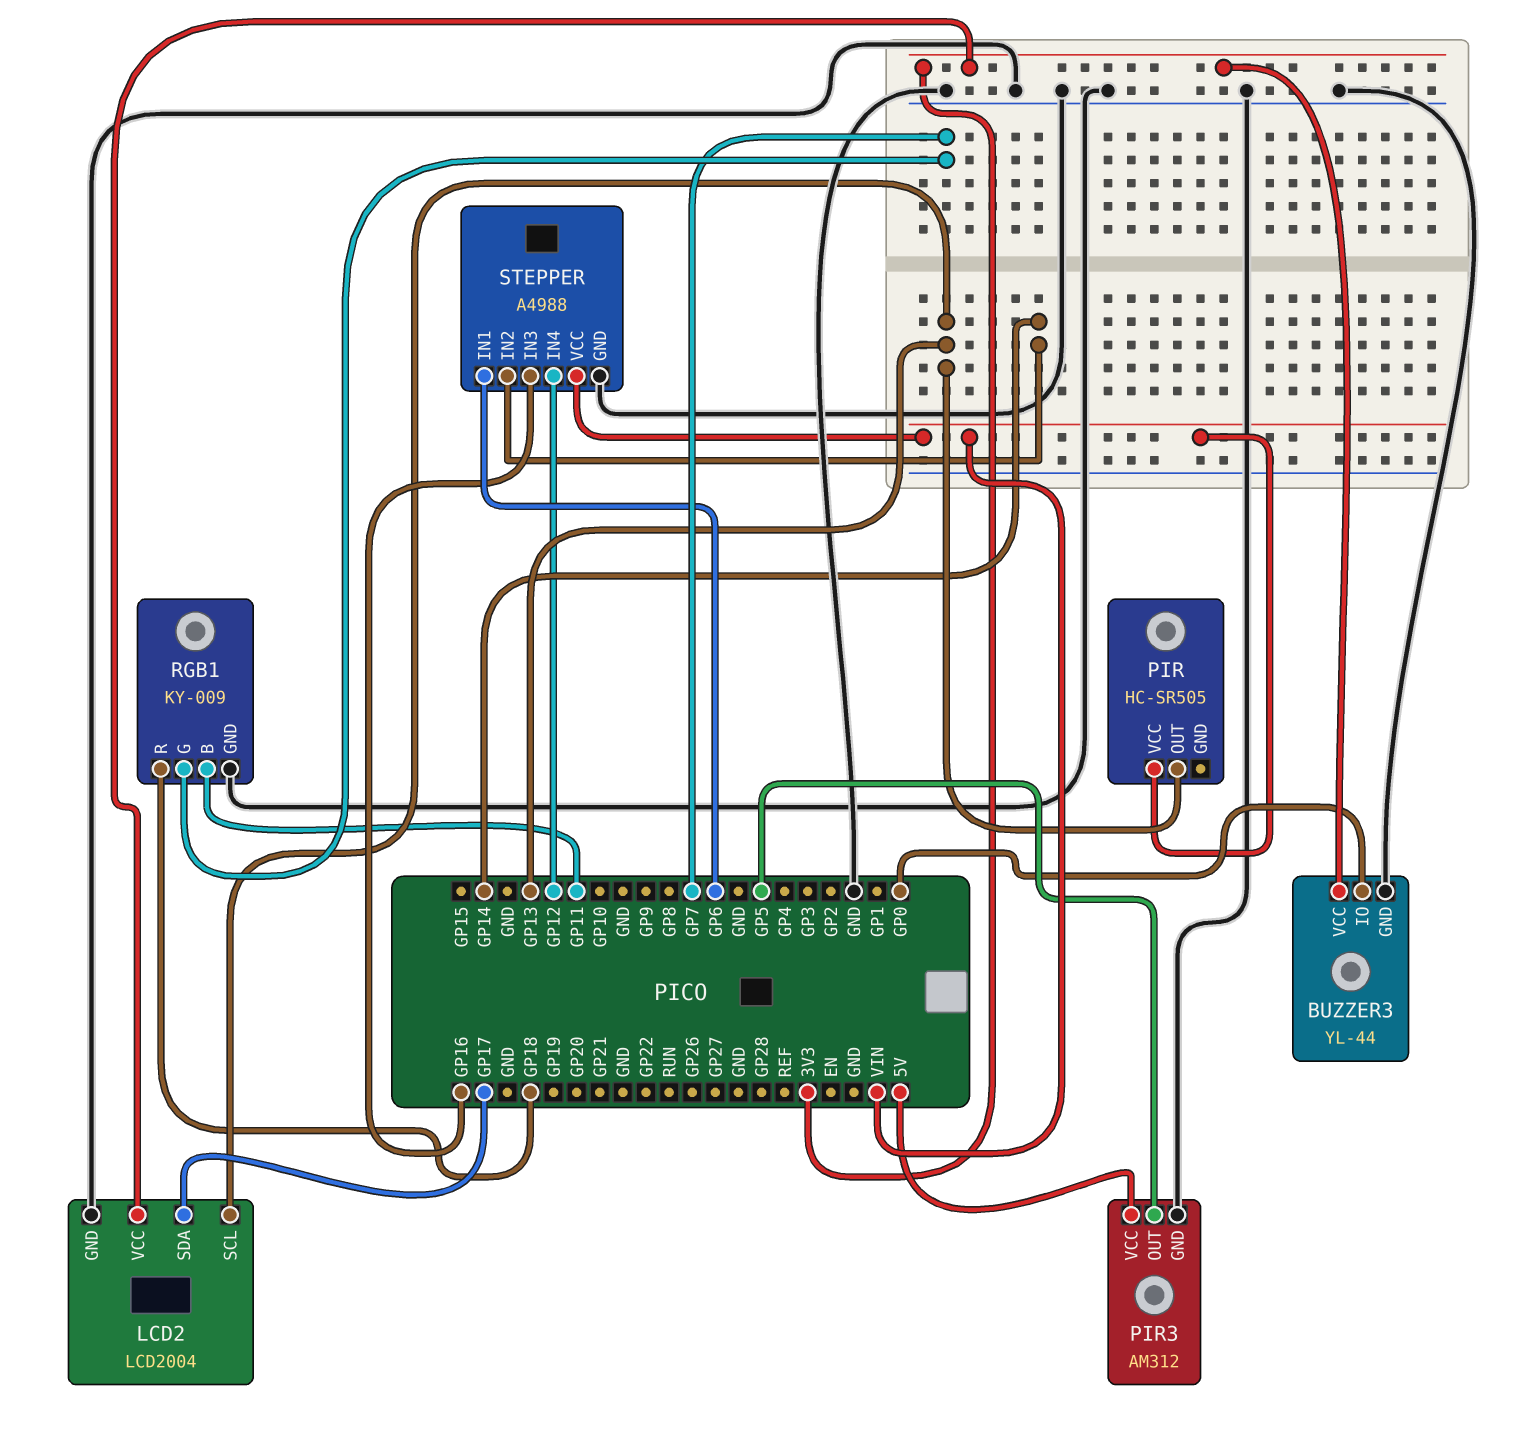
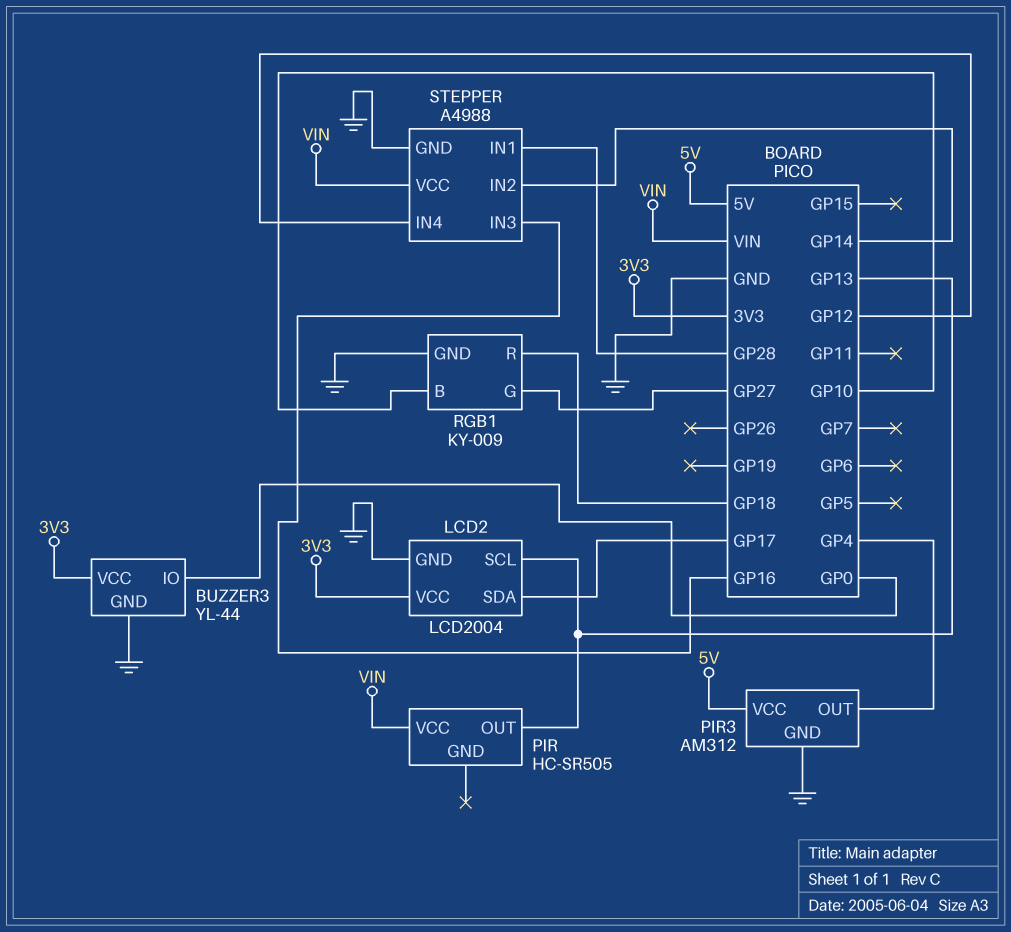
PIR3 pin OUT: GP5 -> GP4
RGB1 pin B: GP11 -> GP10
RGB1 pin G: GP7 -> GP27
STEPPER pin IN1: GP6 -> GP28

